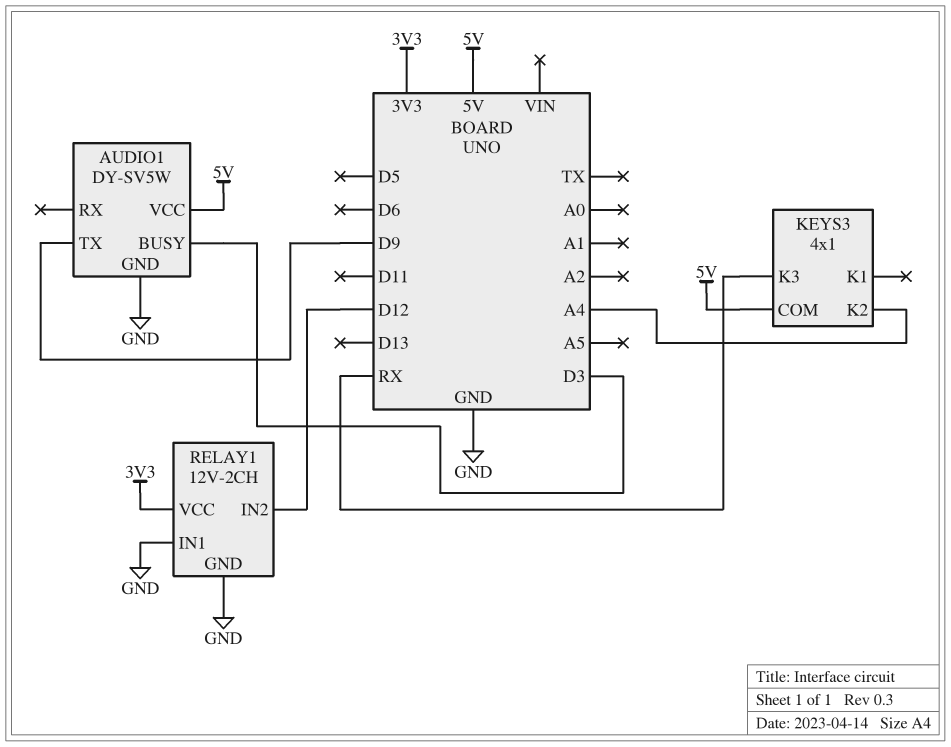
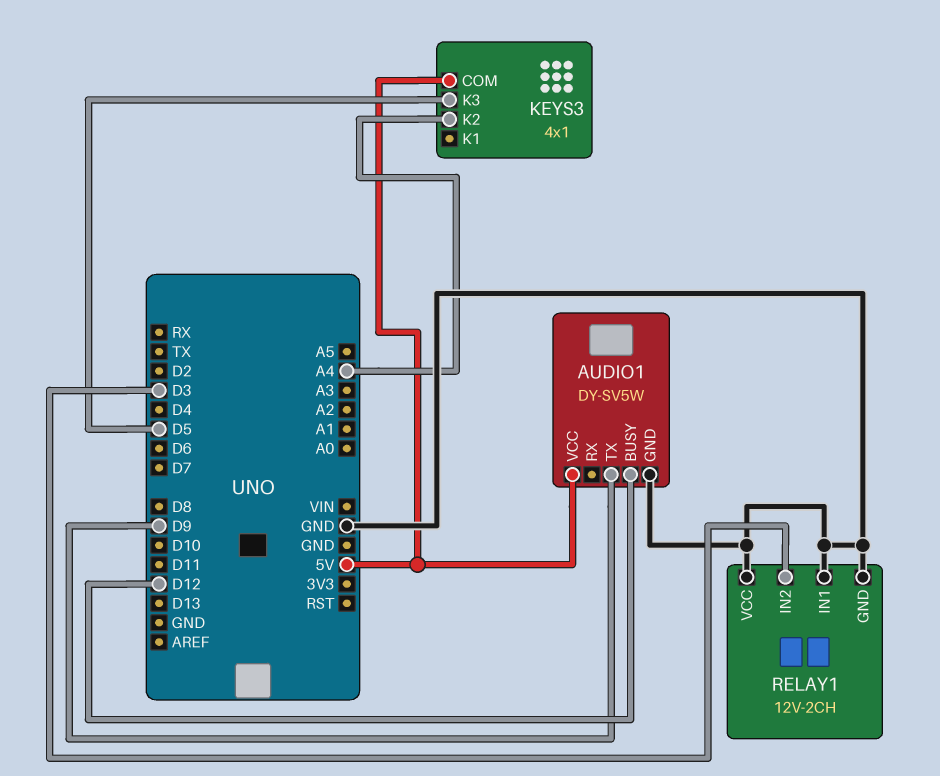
AUDIO1 pin BUSY: D3 -> D12
KEYS3 pin K3: RX -> D5
RELAY1 pin IN2: D12 -> D3
RELAY1 pin VCC: 3V3 -> GND

